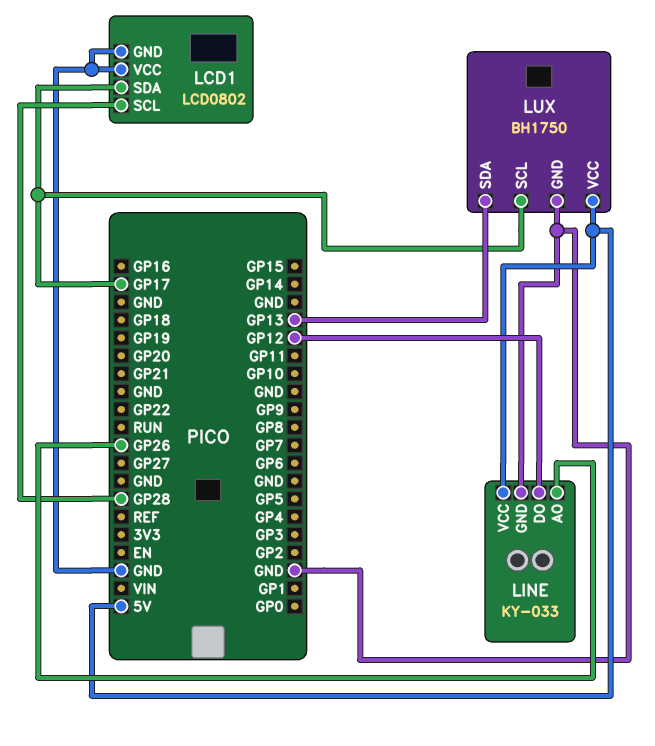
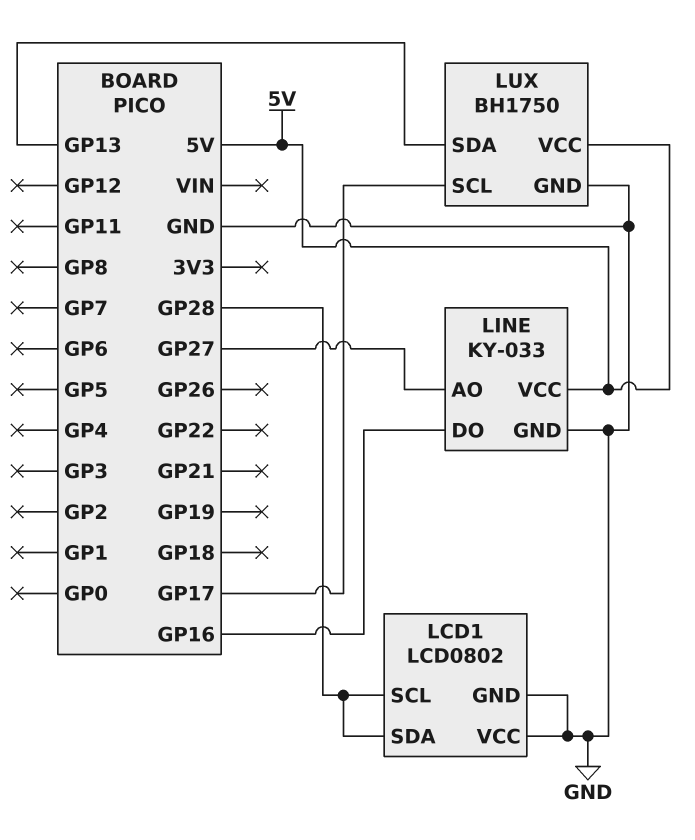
LCD1 pin SDA: GP17 -> GP28
LINE pin AO: GP26 -> GP27
LINE pin DO: GP12 -> GP16

